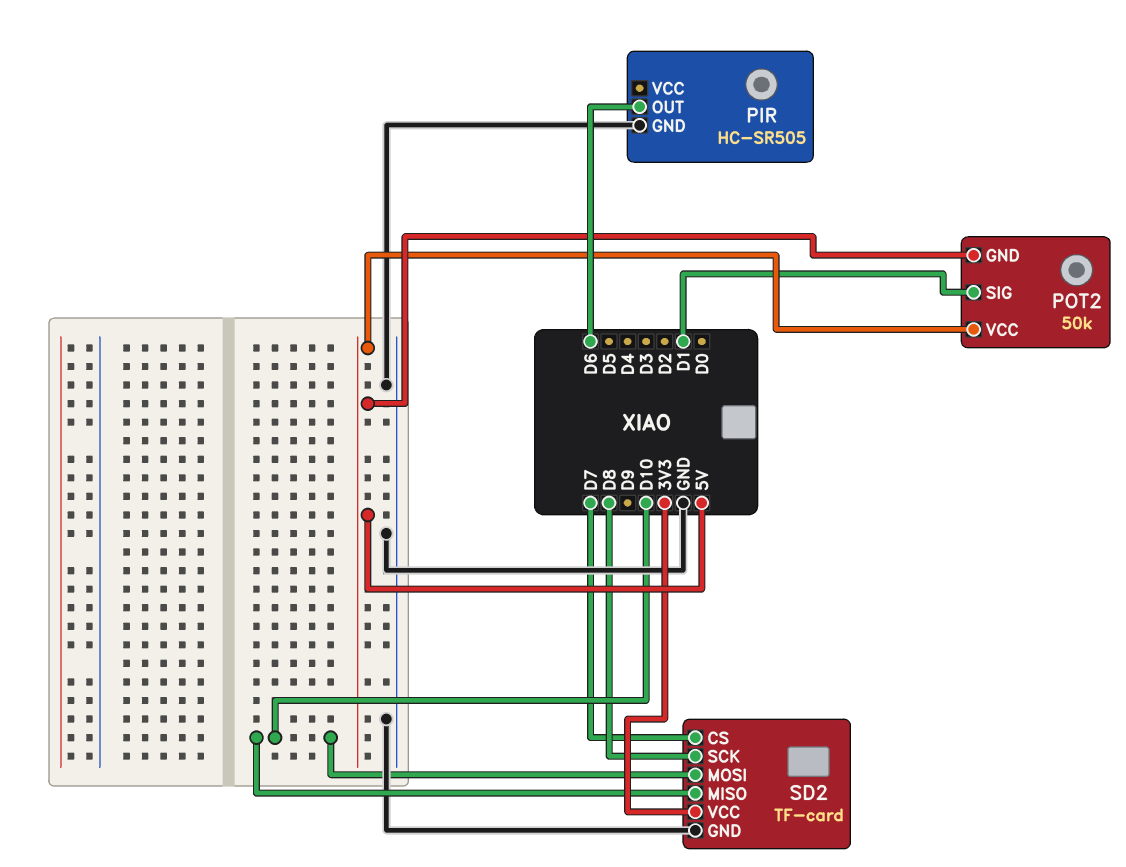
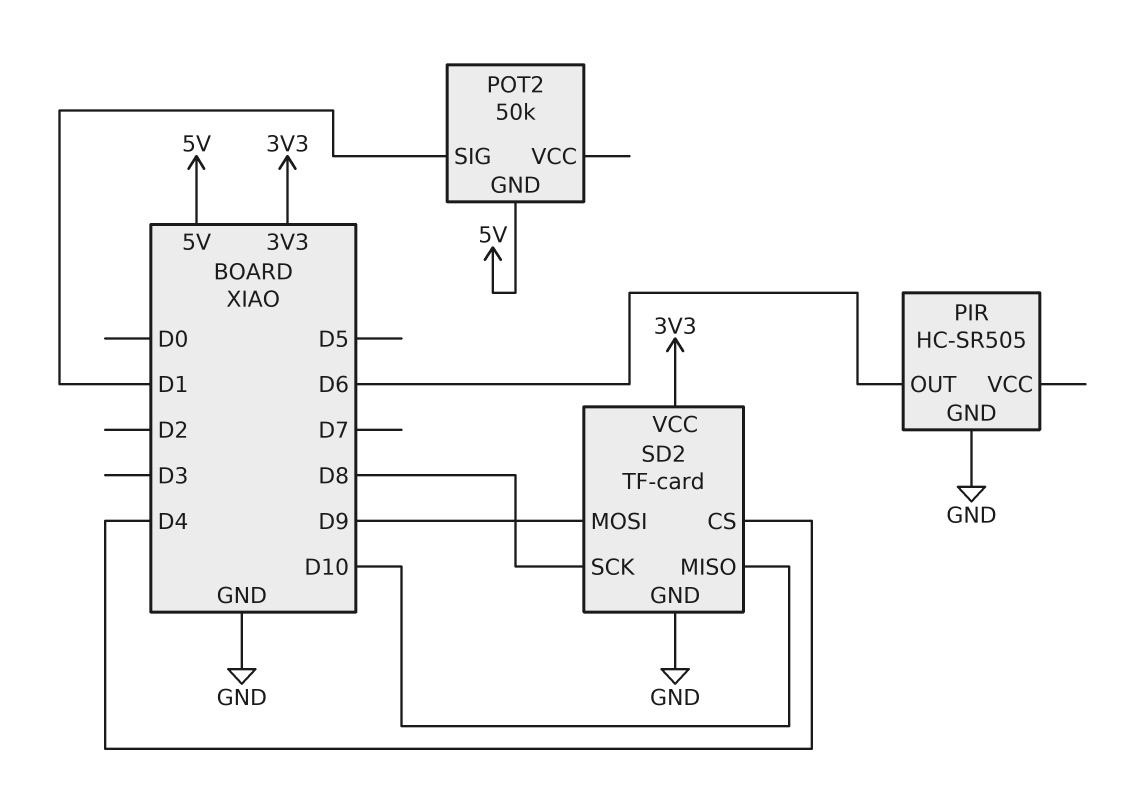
POT2 pin VCC: 5V -> none
SD2 pin CS: D7 -> D4
SD2 pin MOSI: D10 -> D9

